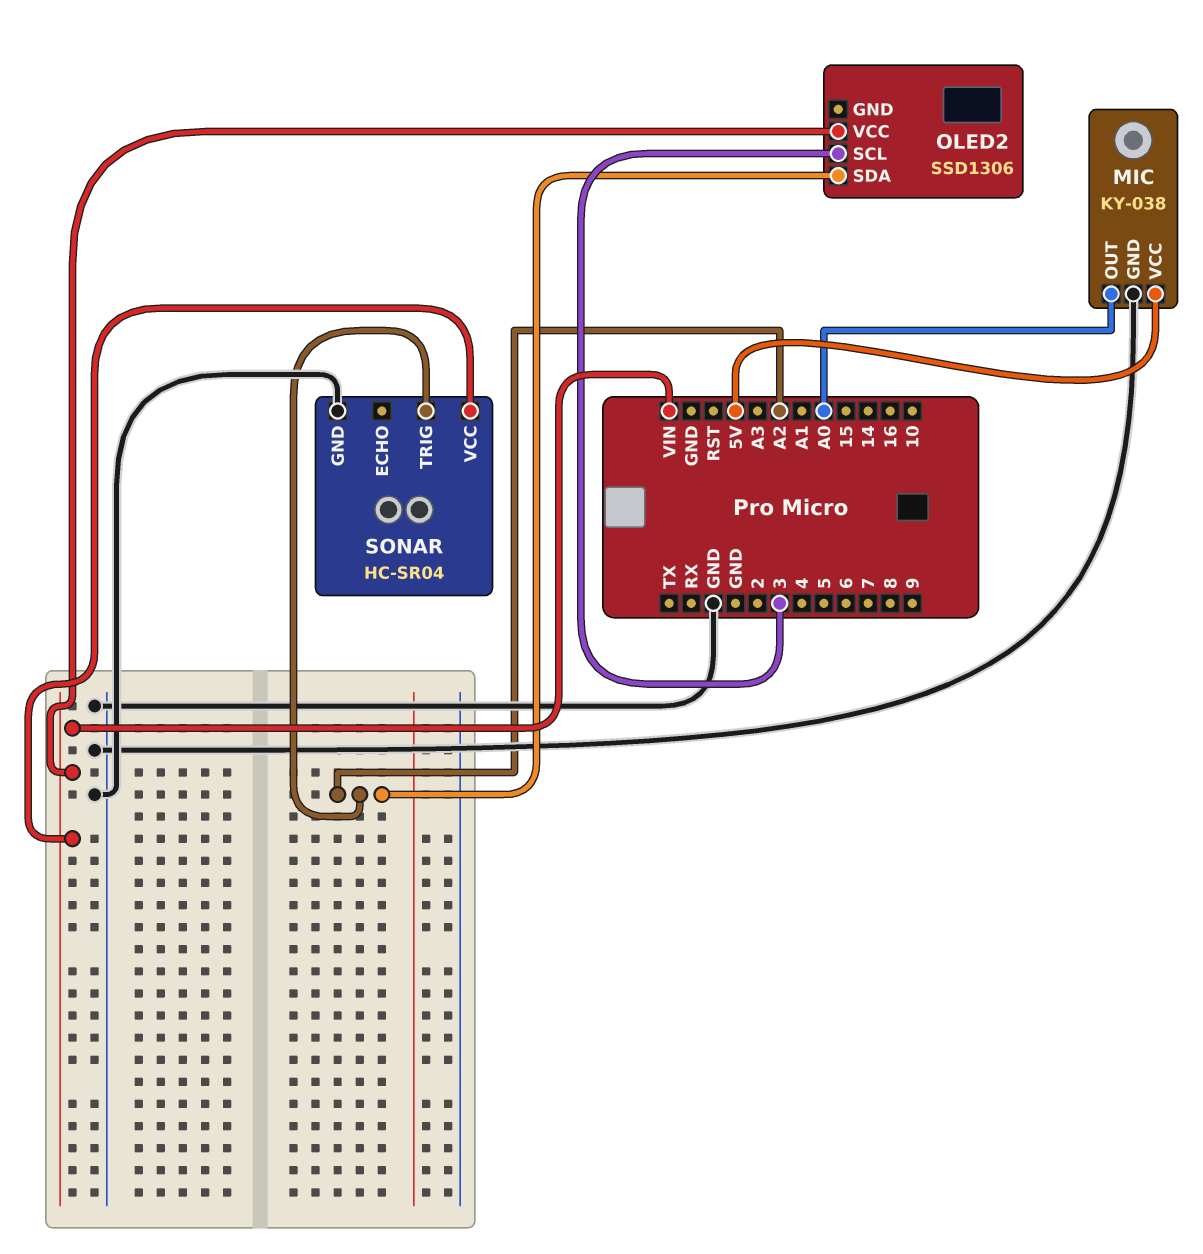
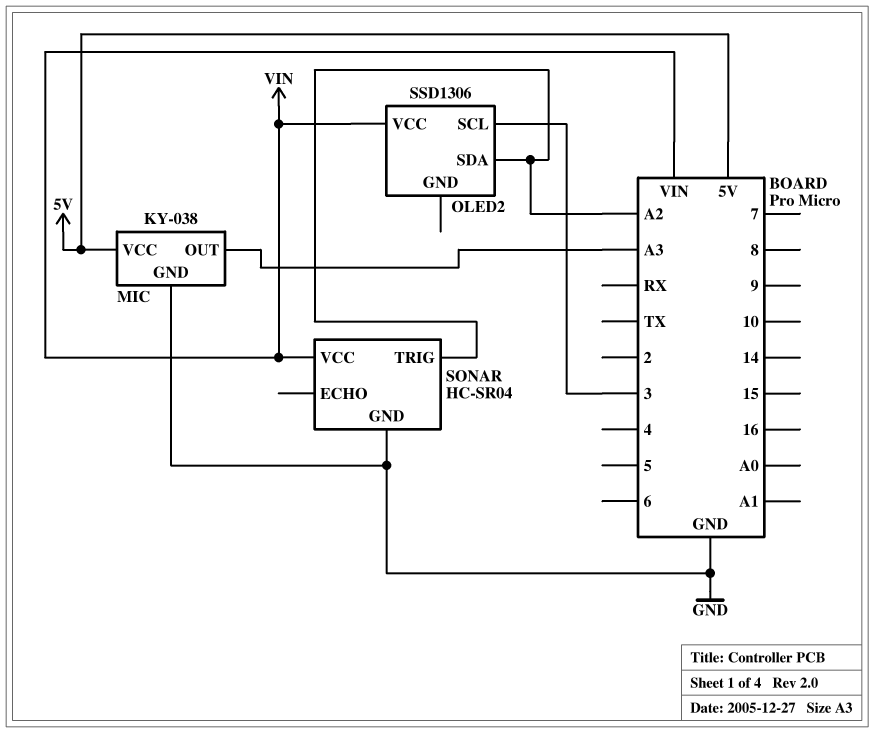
MIC pin OUT: A0 -> A3

